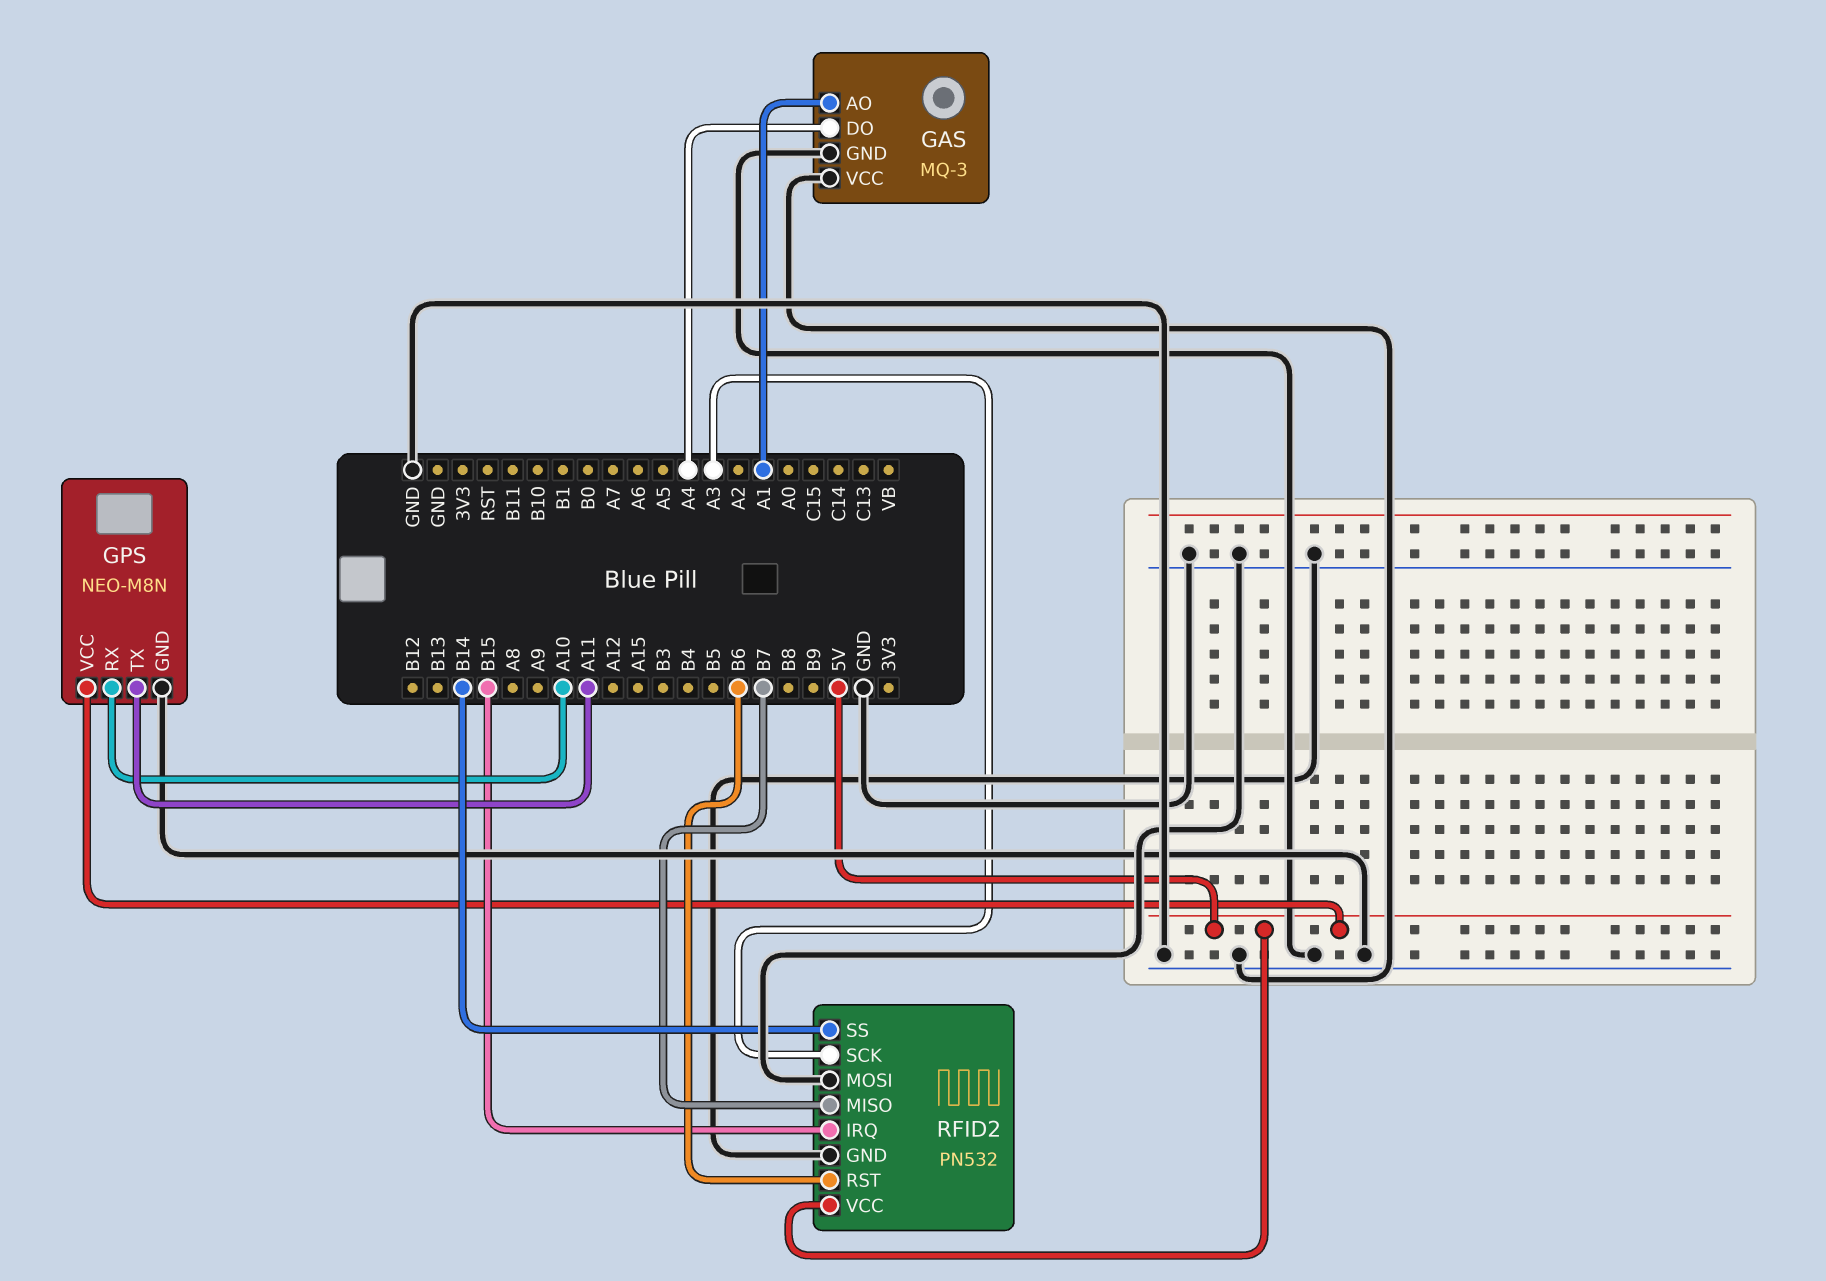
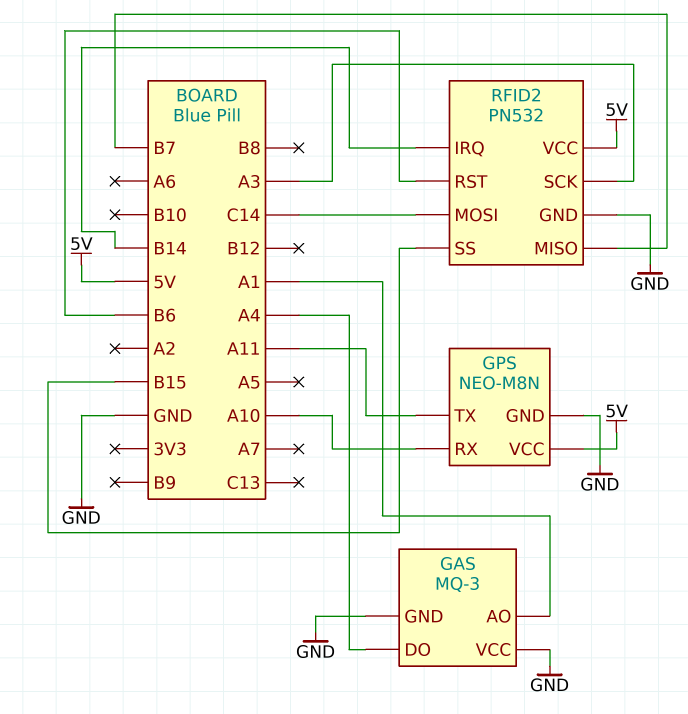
RFID2 pin IRQ: B15 -> B14
RFID2 pin MOSI: GND -> C14
RFID2 pin SS: B14 -> B15

